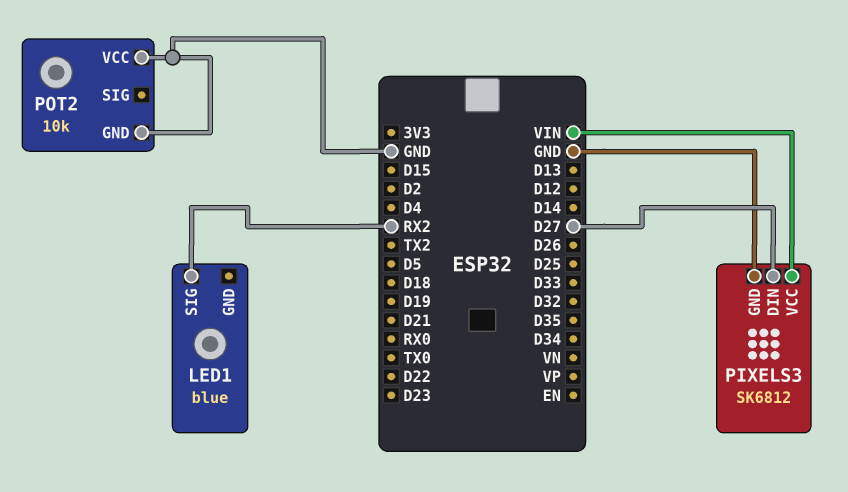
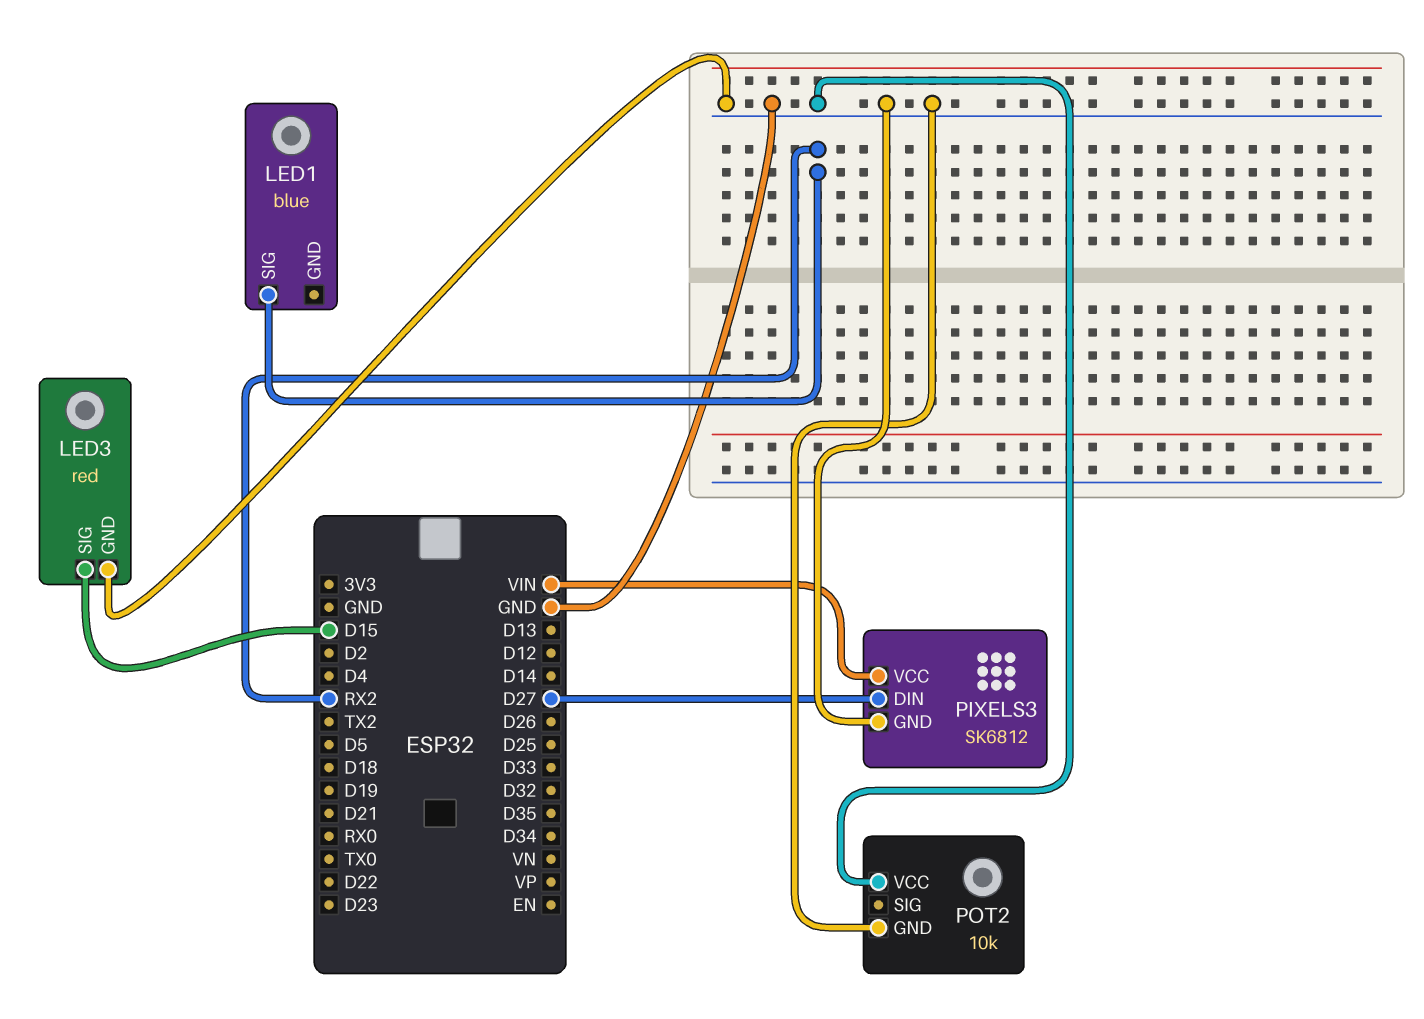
LED3: none -> red
LED3 pin GND: none -> GND
LED3 pin SIG: none -> D15

